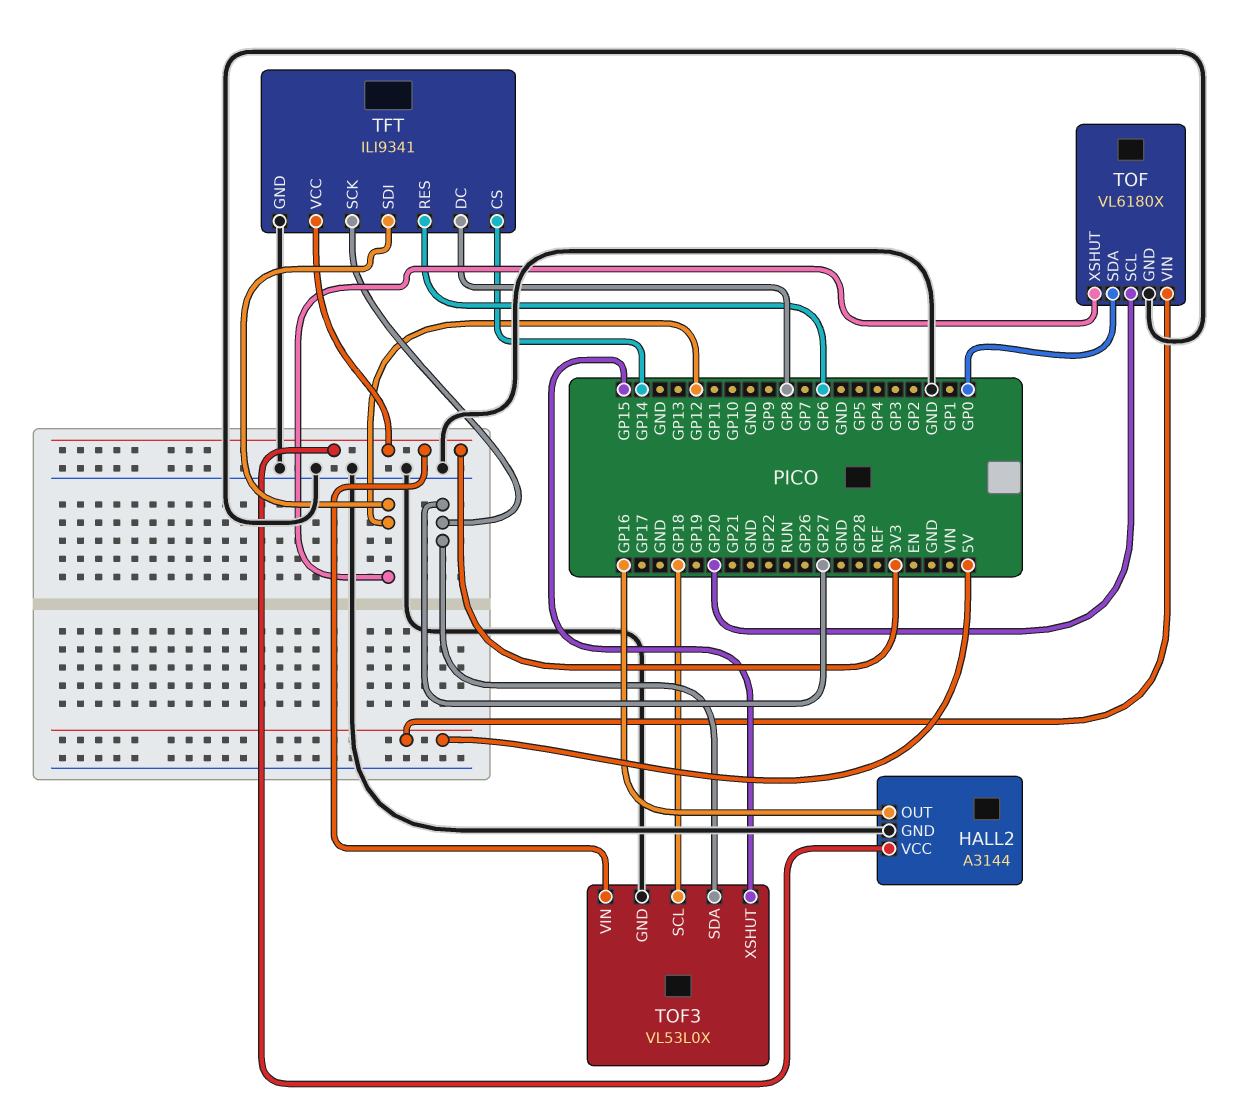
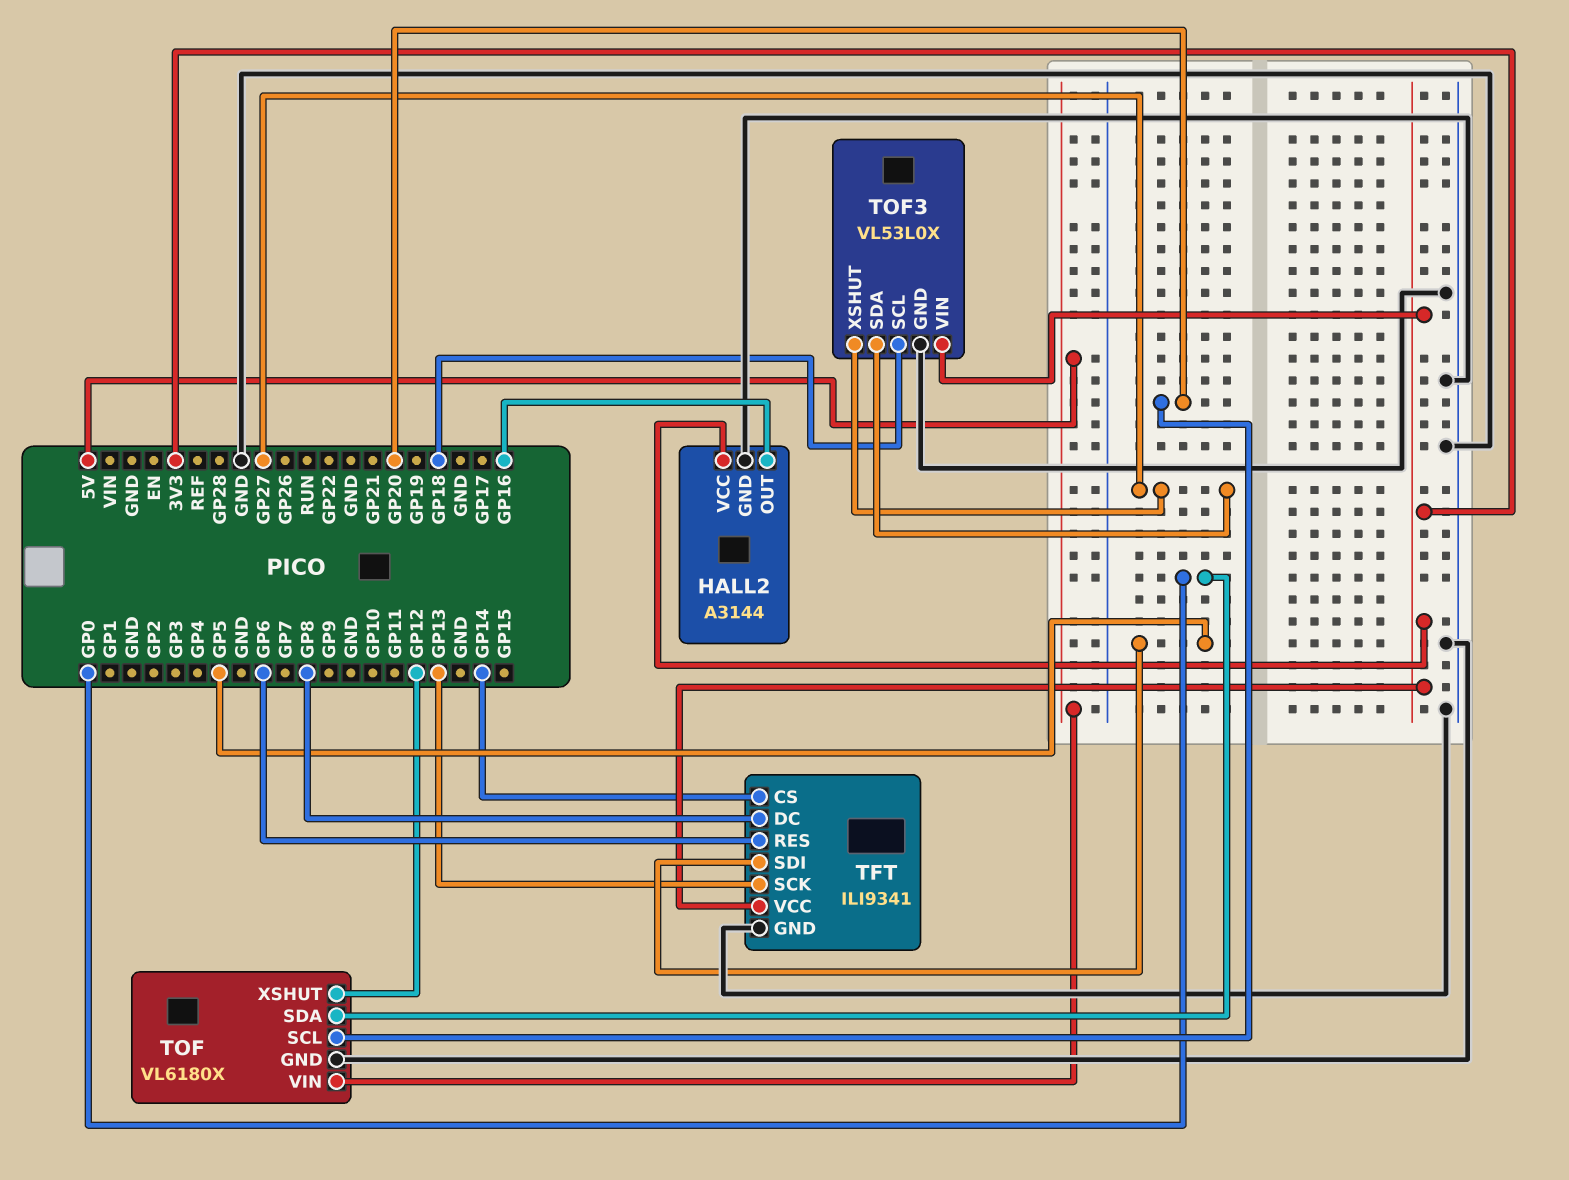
TFT pin SCK: GP27 -> GP13
TFT pin SDI: GP12 -> GP5
TOF3 pin XSHUT: GP15 -> GP27

